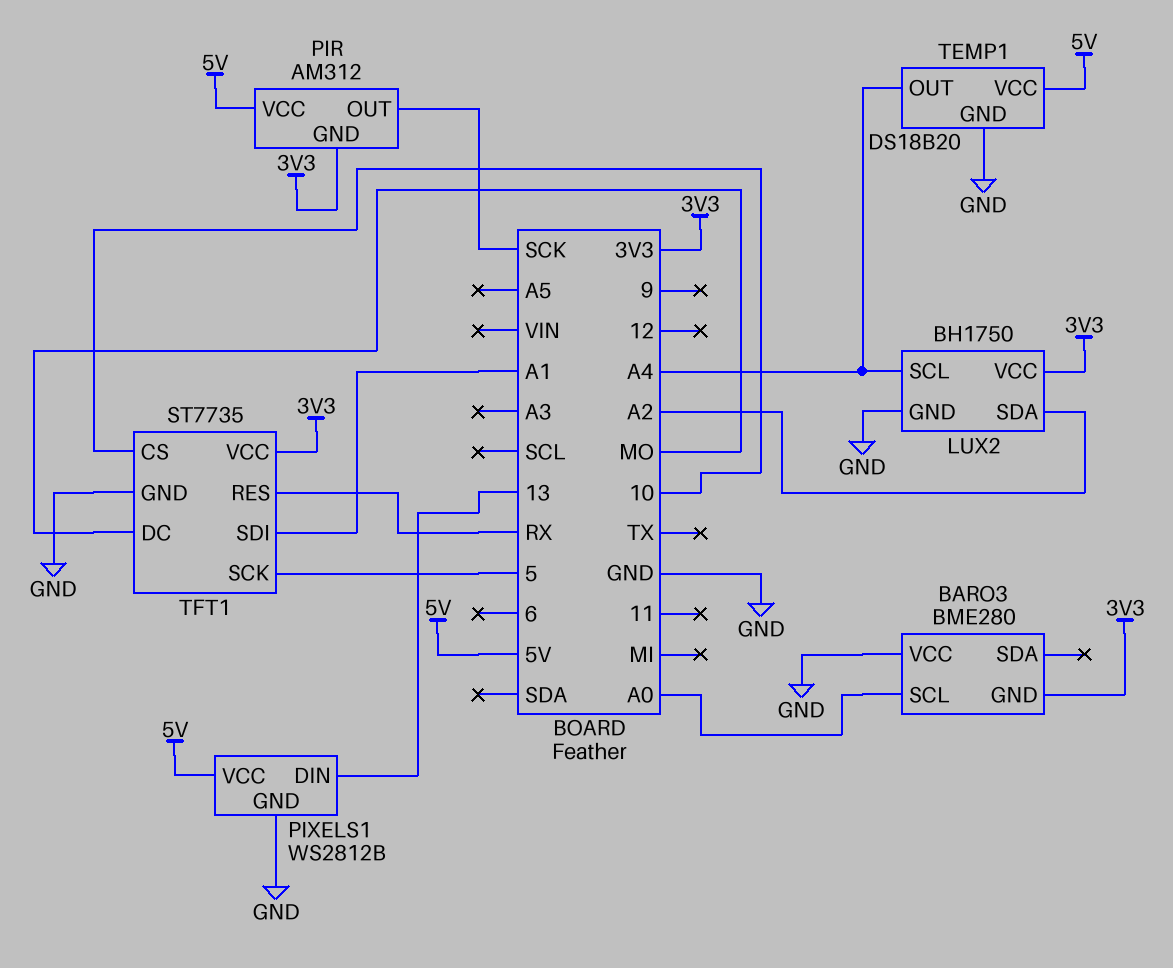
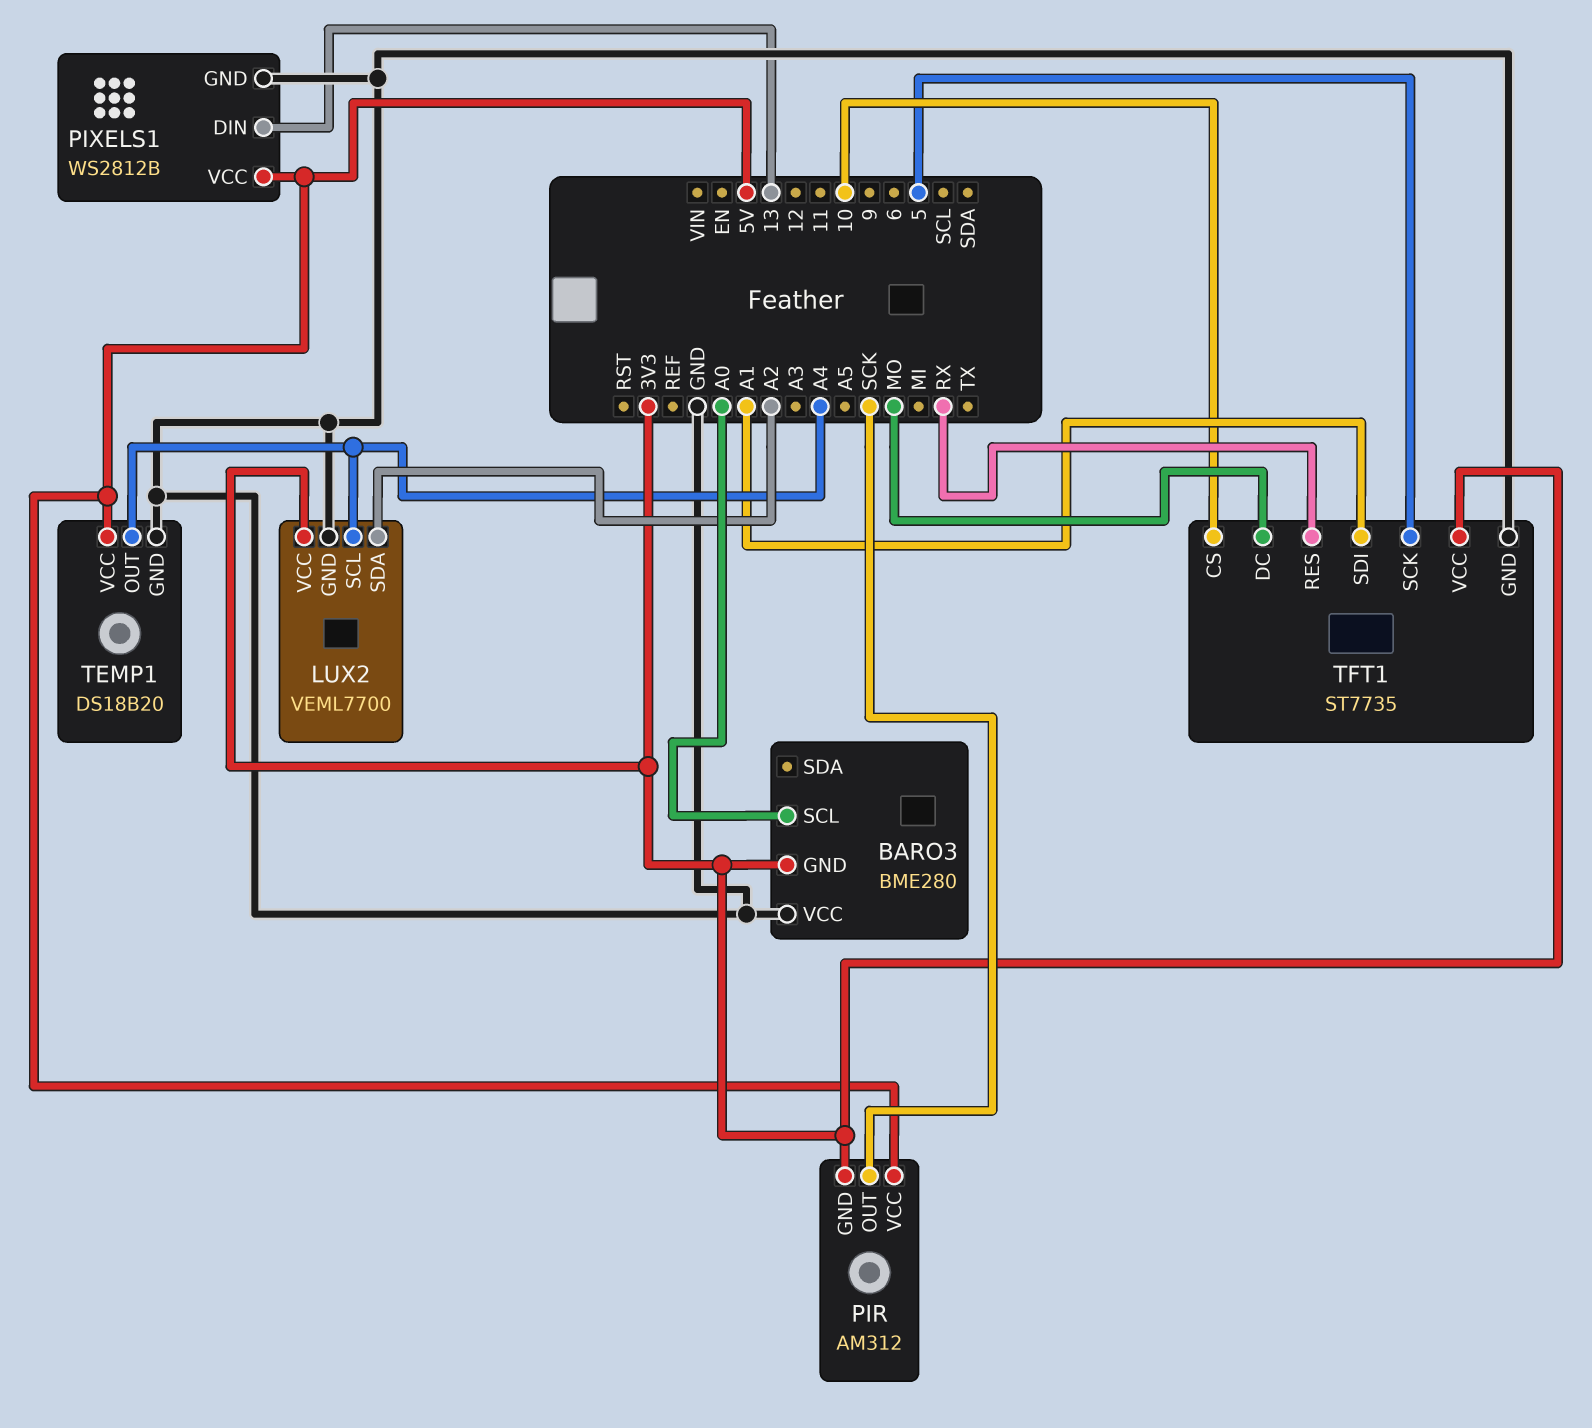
LUX2: BH1750 -> VEML7700

